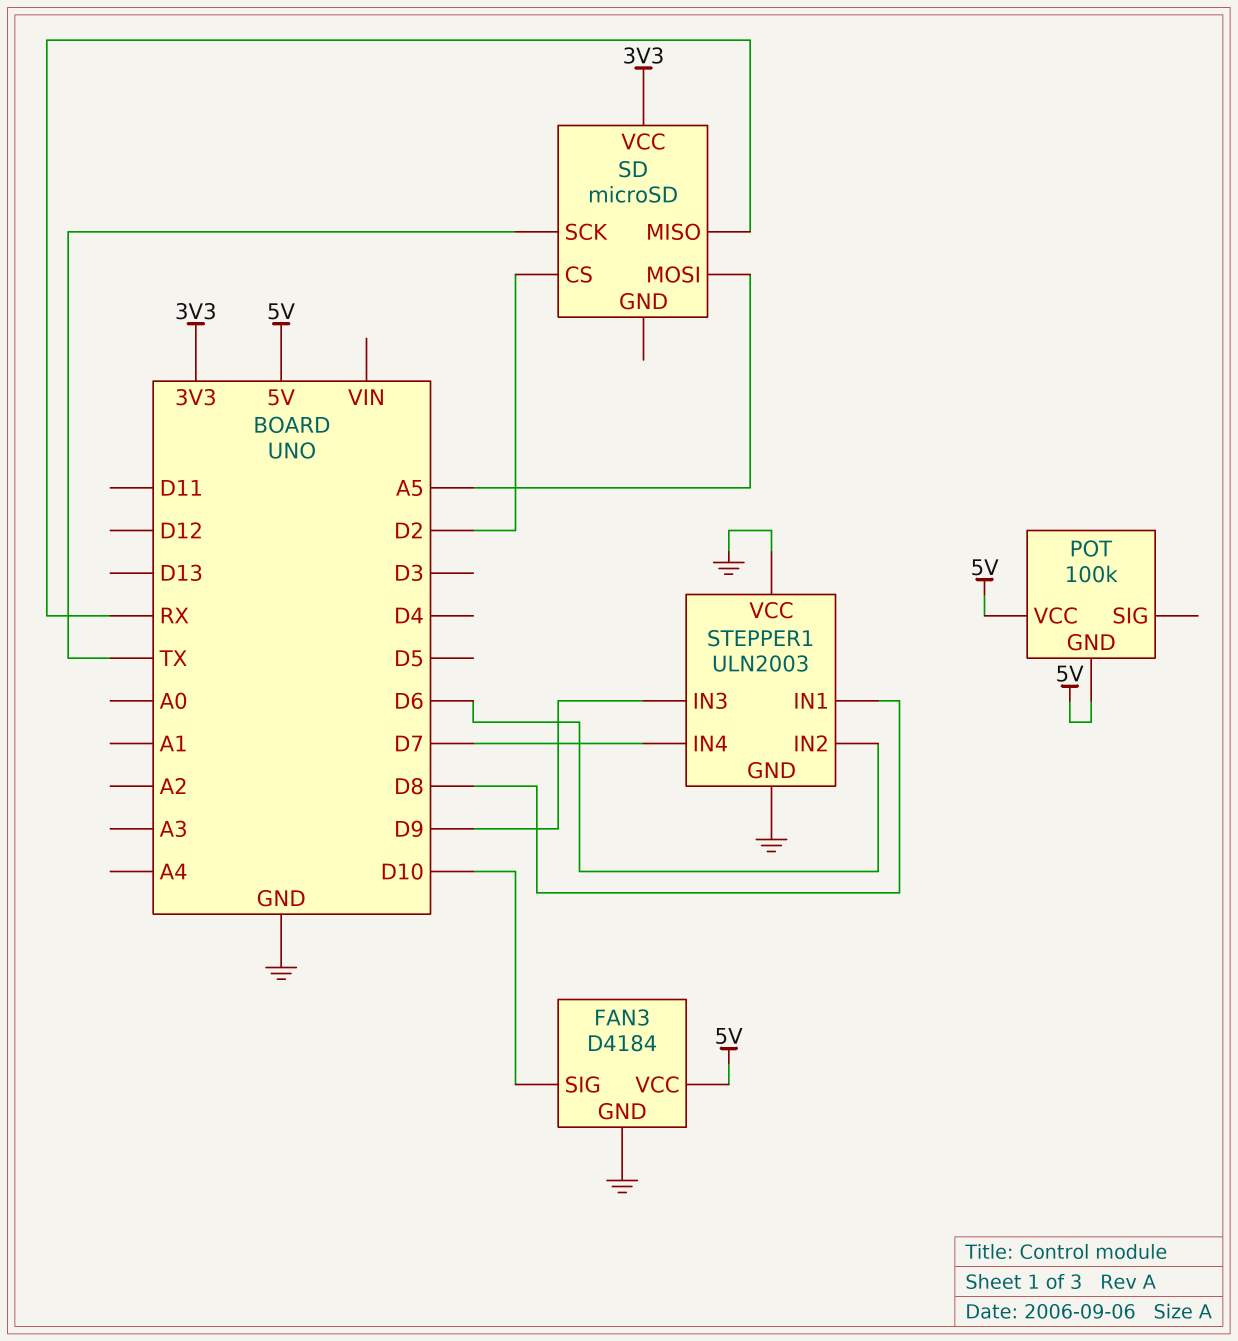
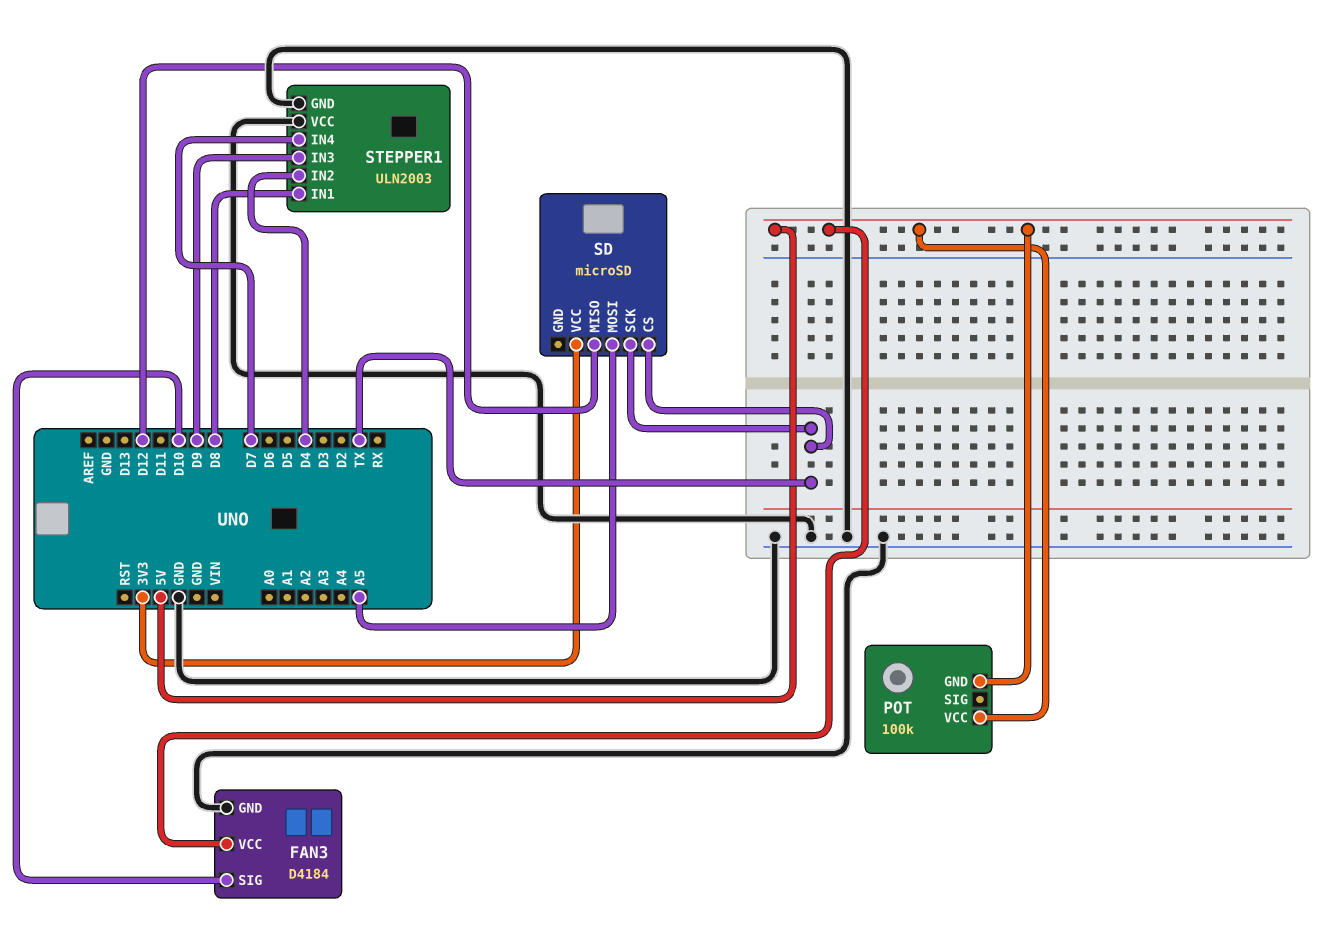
SD pin CS: D2 -> TX
SD pin MISO: RX -> D12
STEPPER1 pin IN2: D6 -> D4

